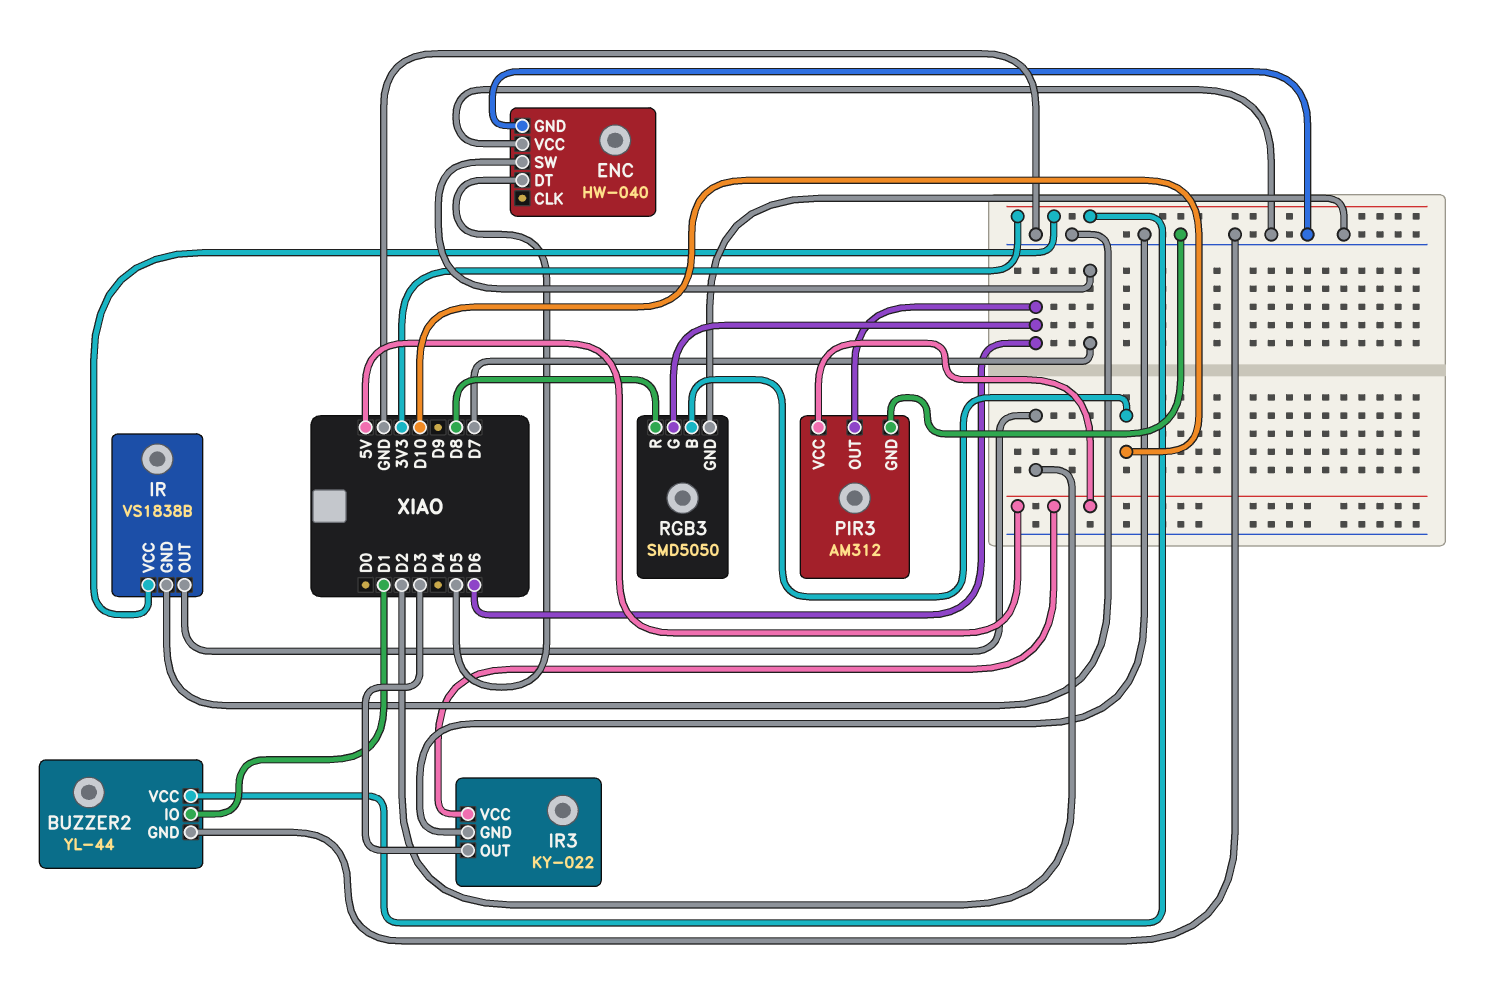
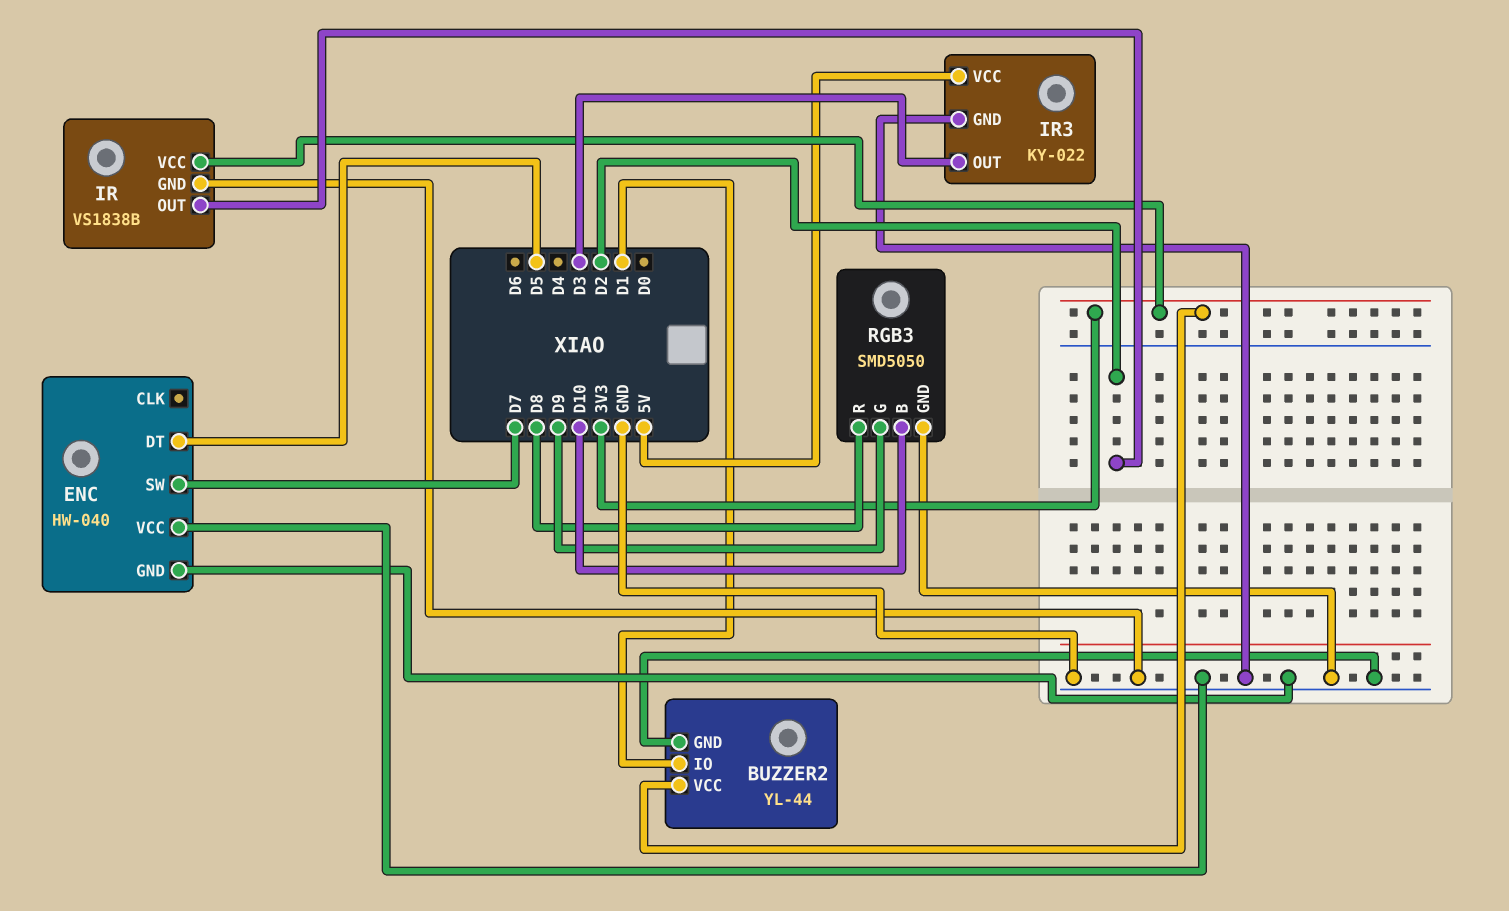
PIR3: AM312 -> none
PIR3 pin GND: GND -> none
PIR3 pin OUT: D6 -> none
PIR3 pin VCC: 5V -> none
RGB3 pin G: D6 -> D9

